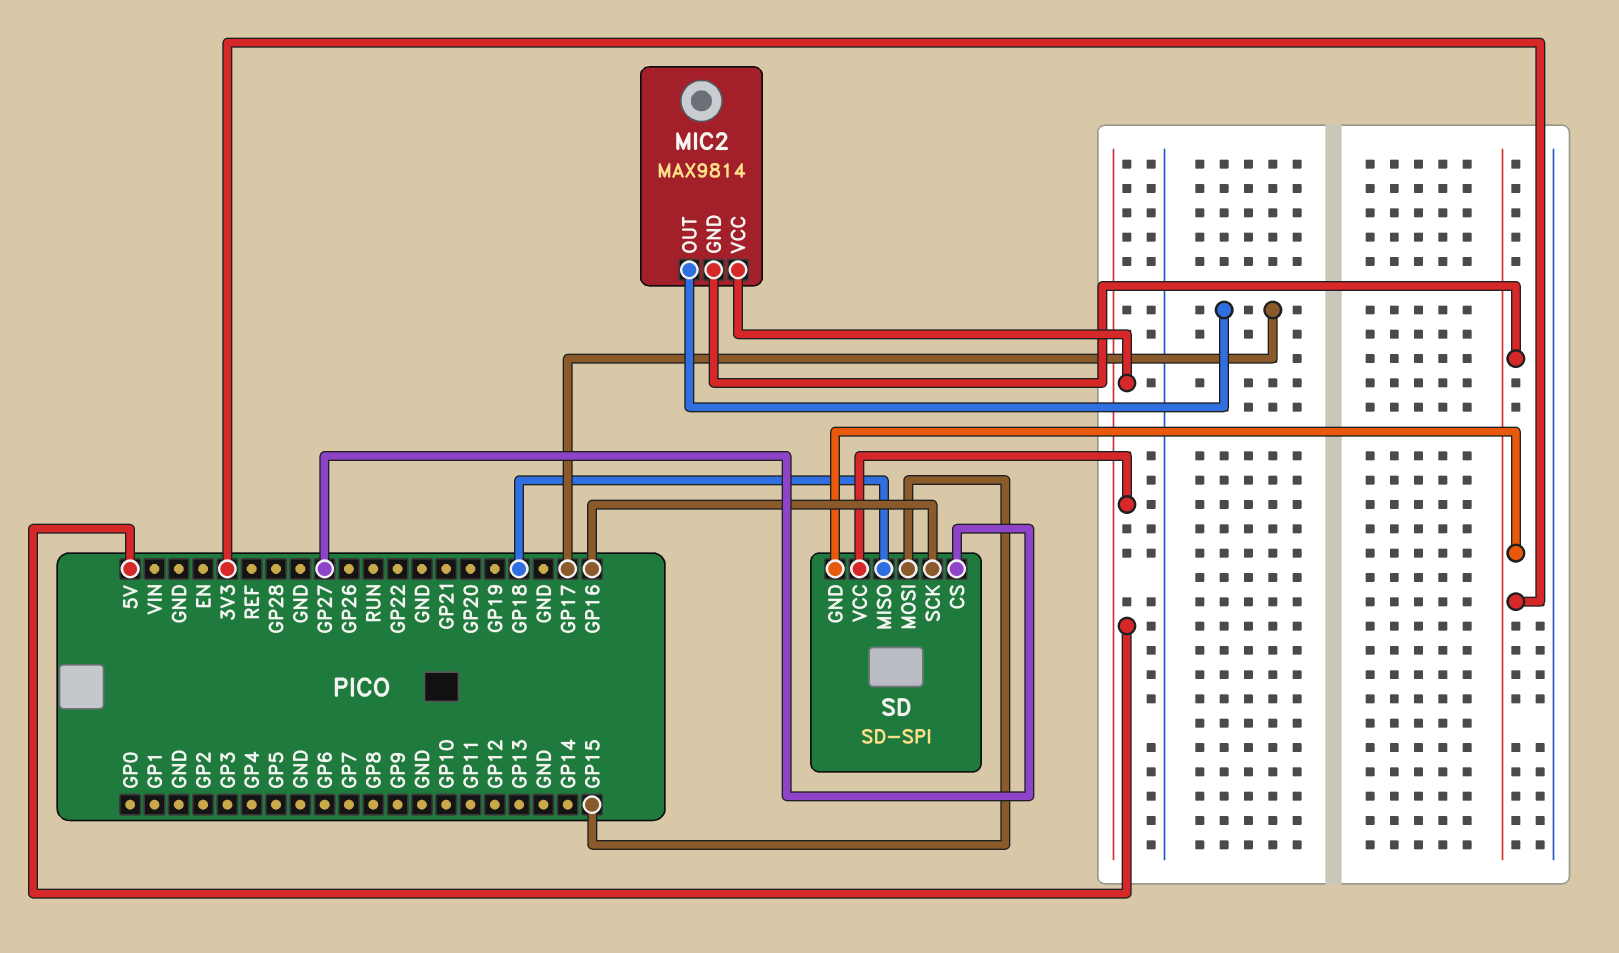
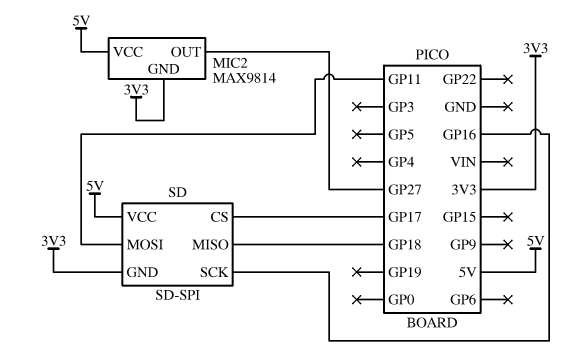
MIC2 pin OUT: GP17 -> GP27
SD pin CS: GP27 -> GP17
SD pin MOSI: GP15 -> GP11

